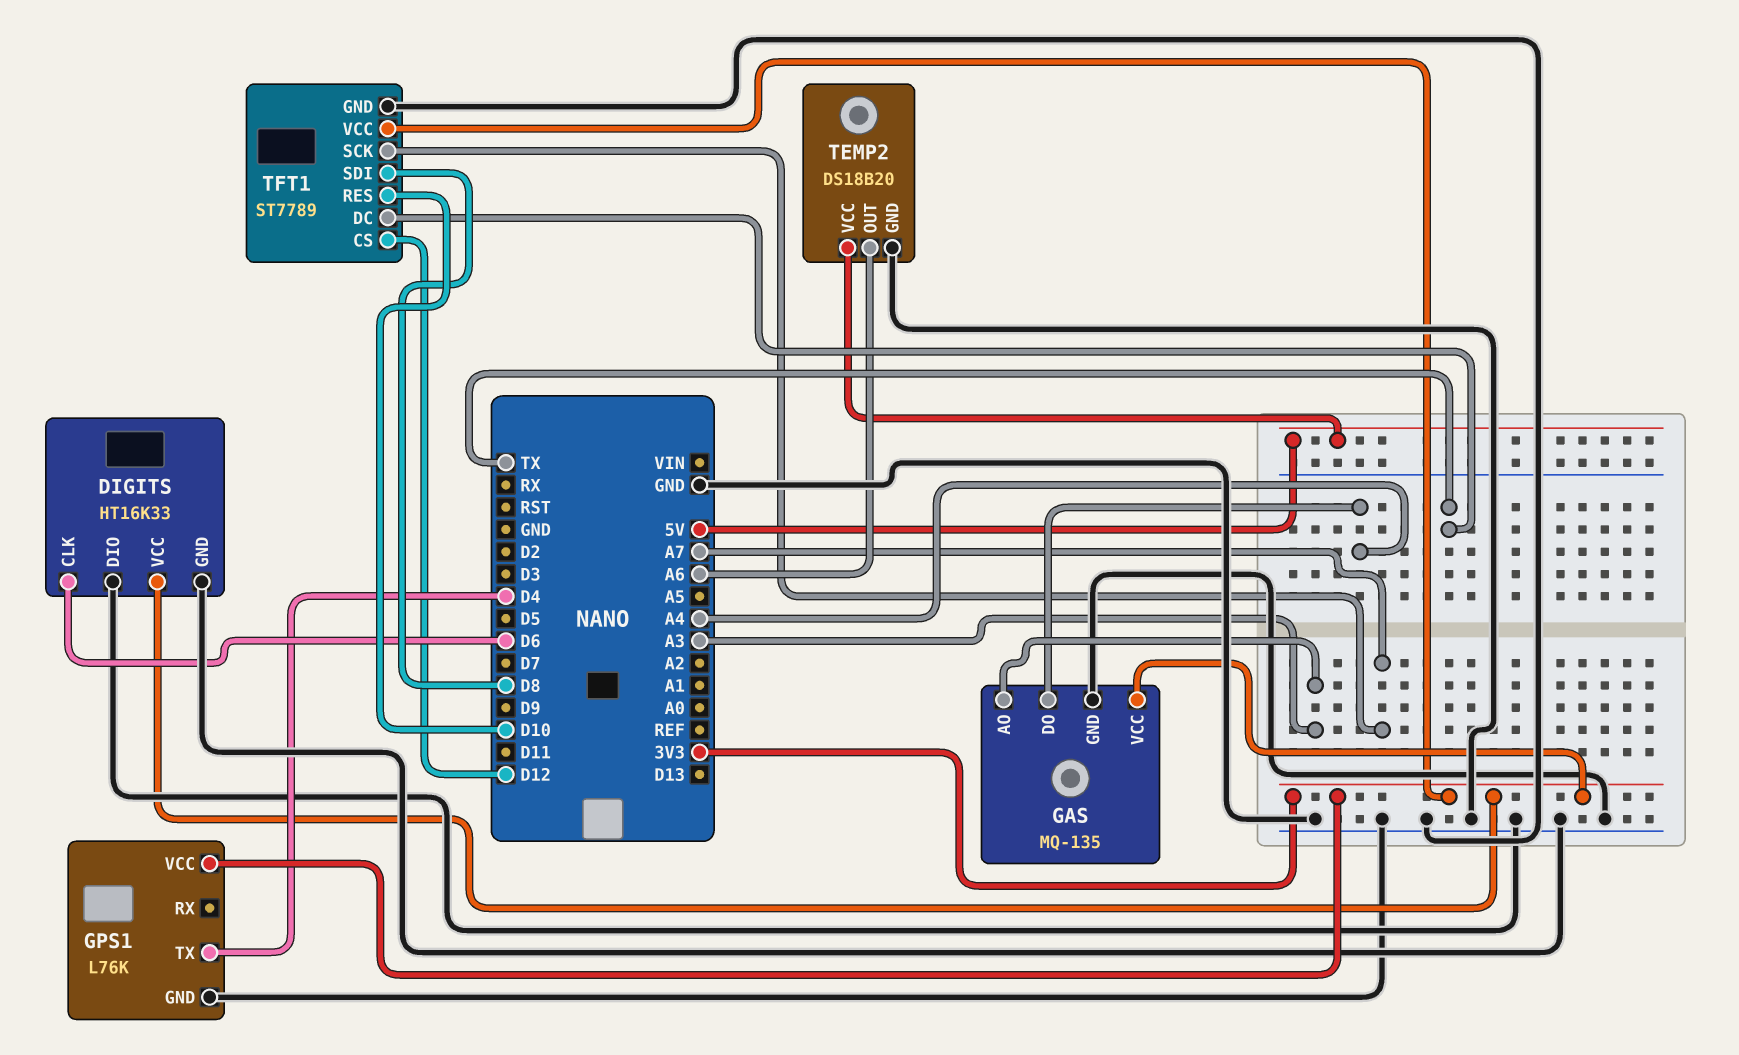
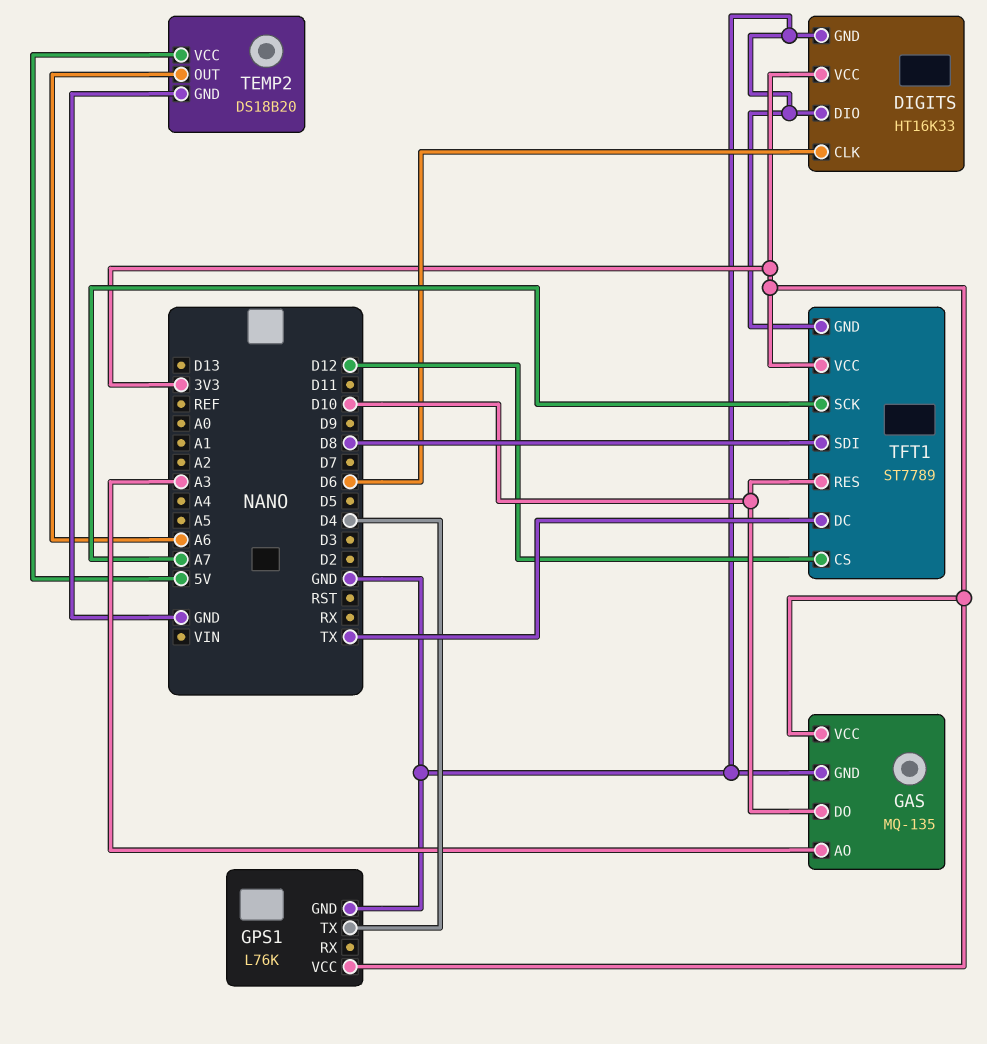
GAS pin DO: A4 -> D10

